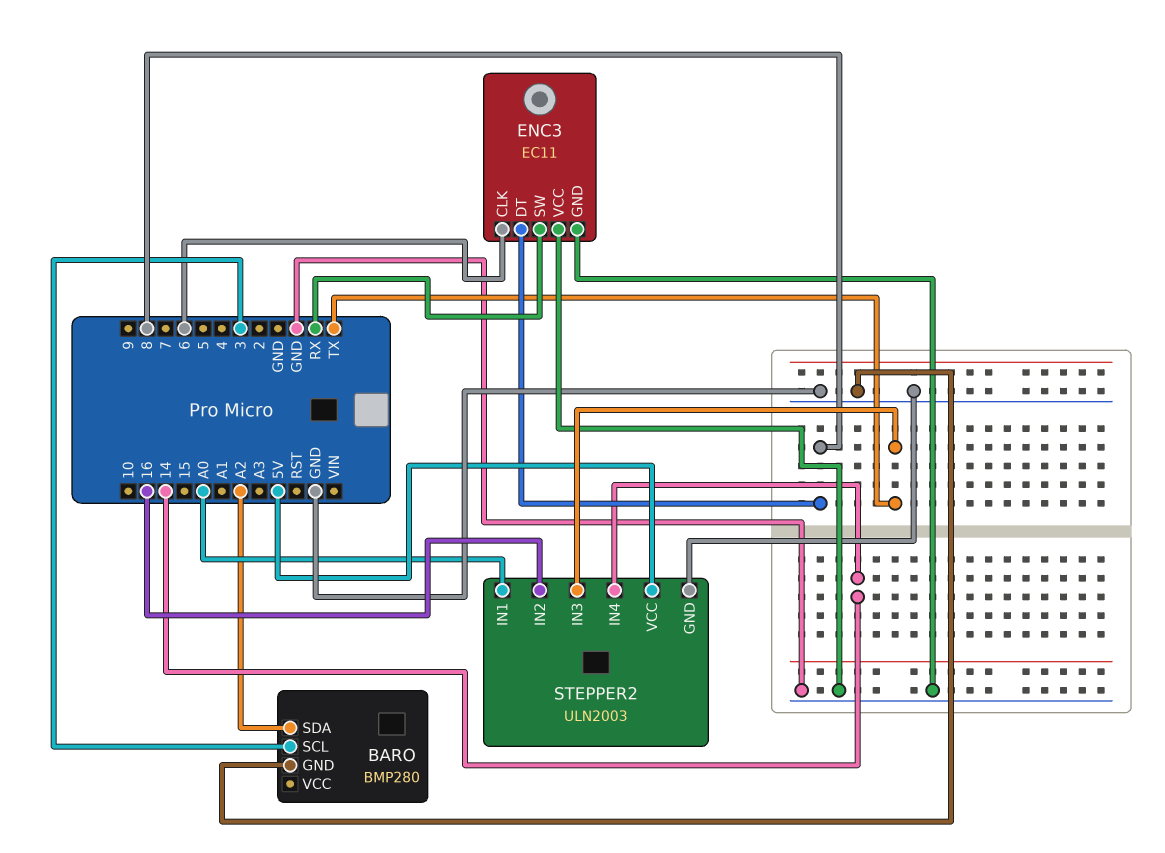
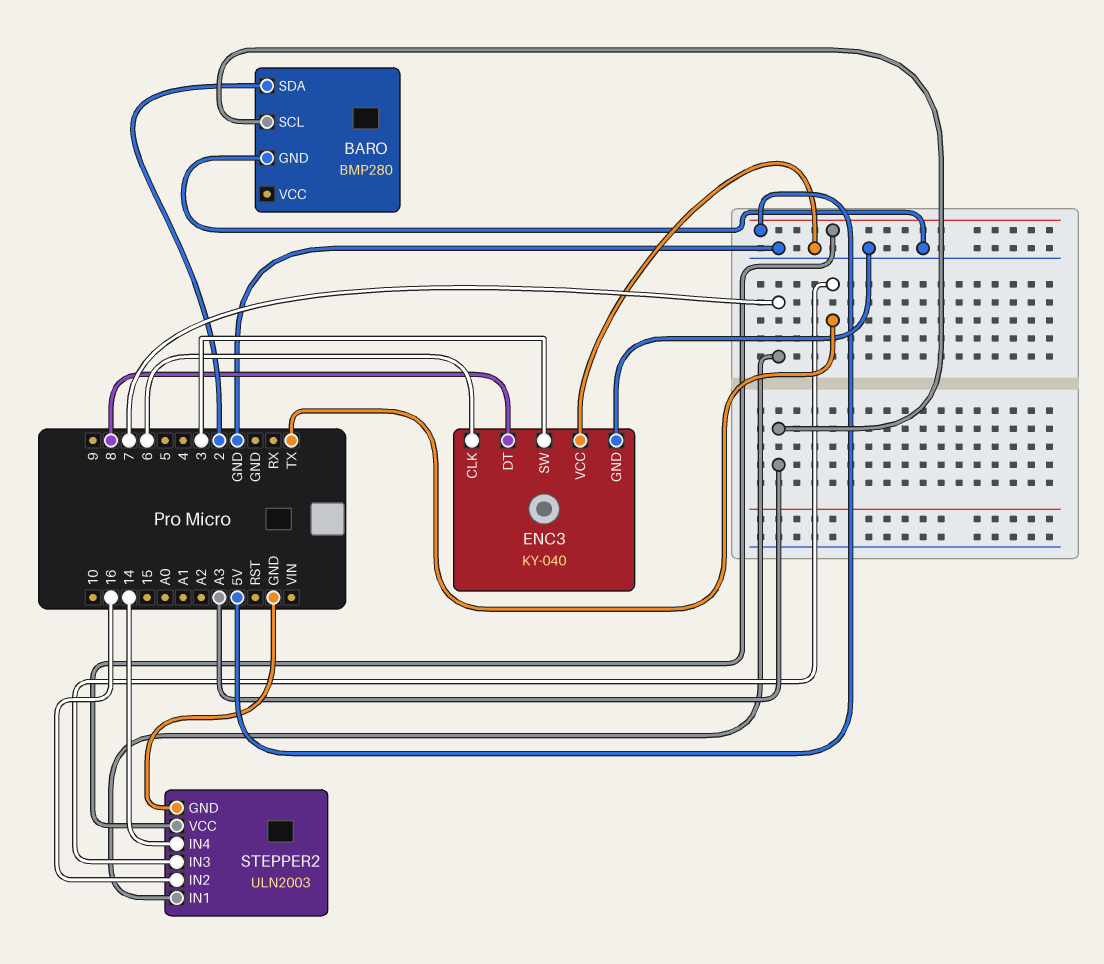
BARO pin SCL: 3 -> A3
BARO pin SDA: A2 -> 2
ENC3: EC11 -> KY-040
ENC3 pin SW: RX -> 3
STEPPER2 pin IN1: A0 -> 7

